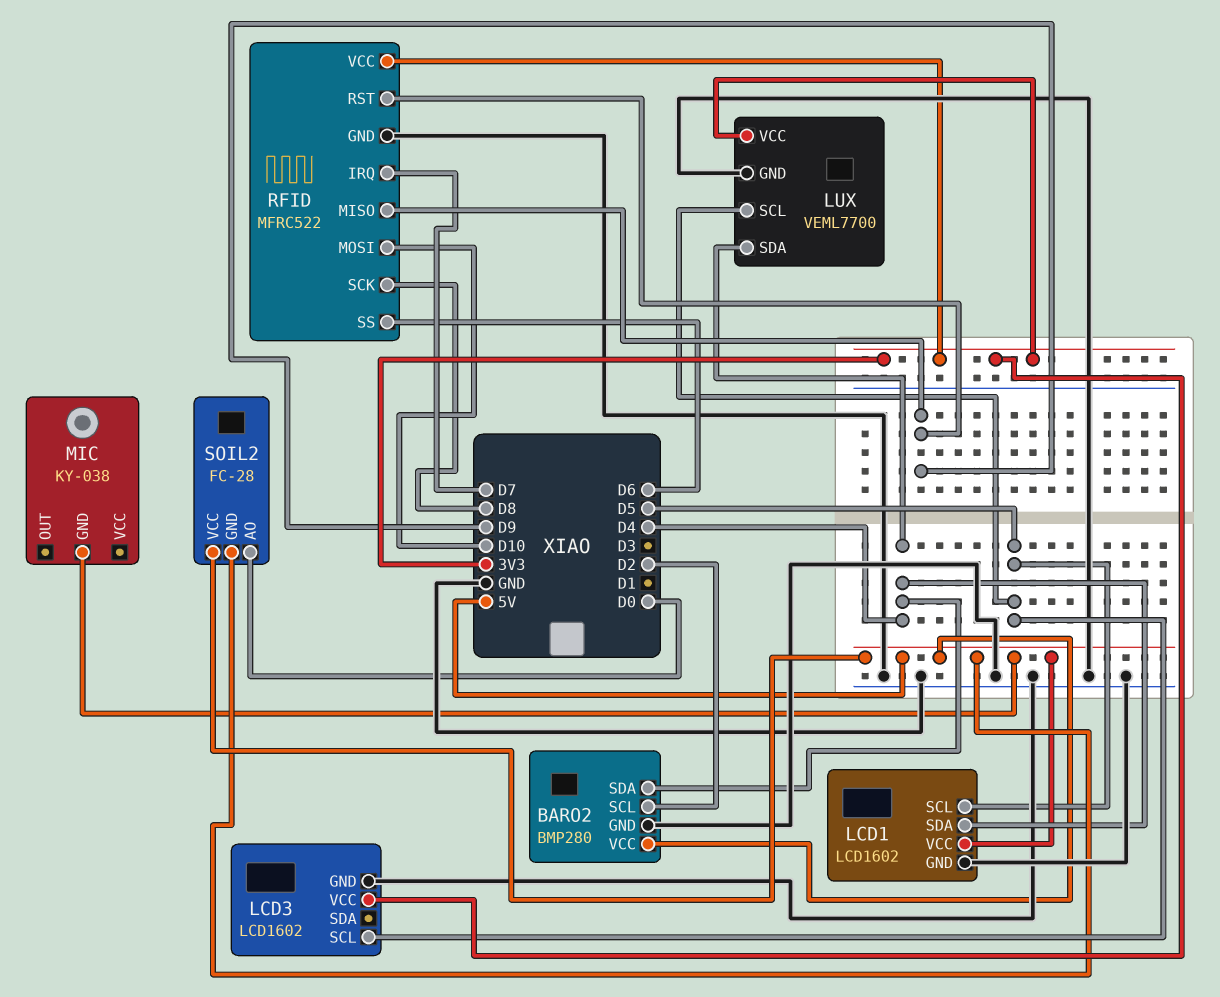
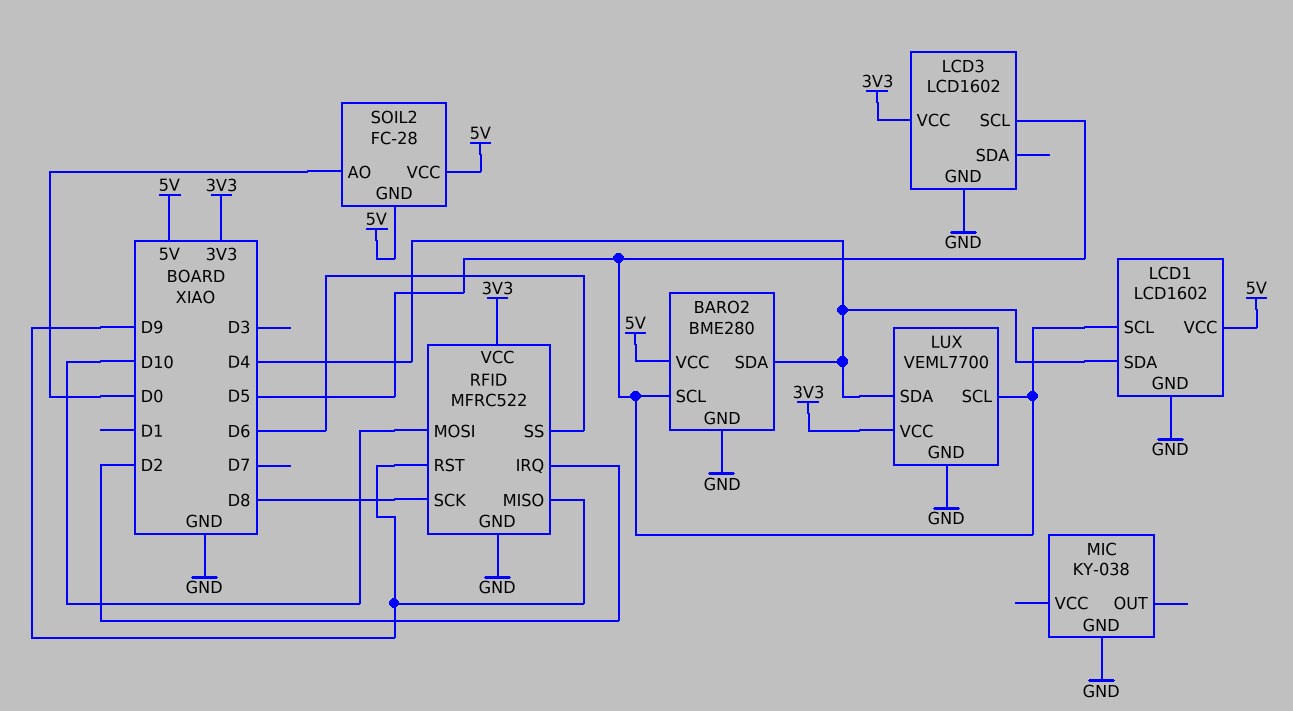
BARO2: BMP280 -> BME280
BARO2 pin SCL: D2 -> D5
MIC pin GND: 5V -> GND
RFID pin IRQ: D7 -> D2

